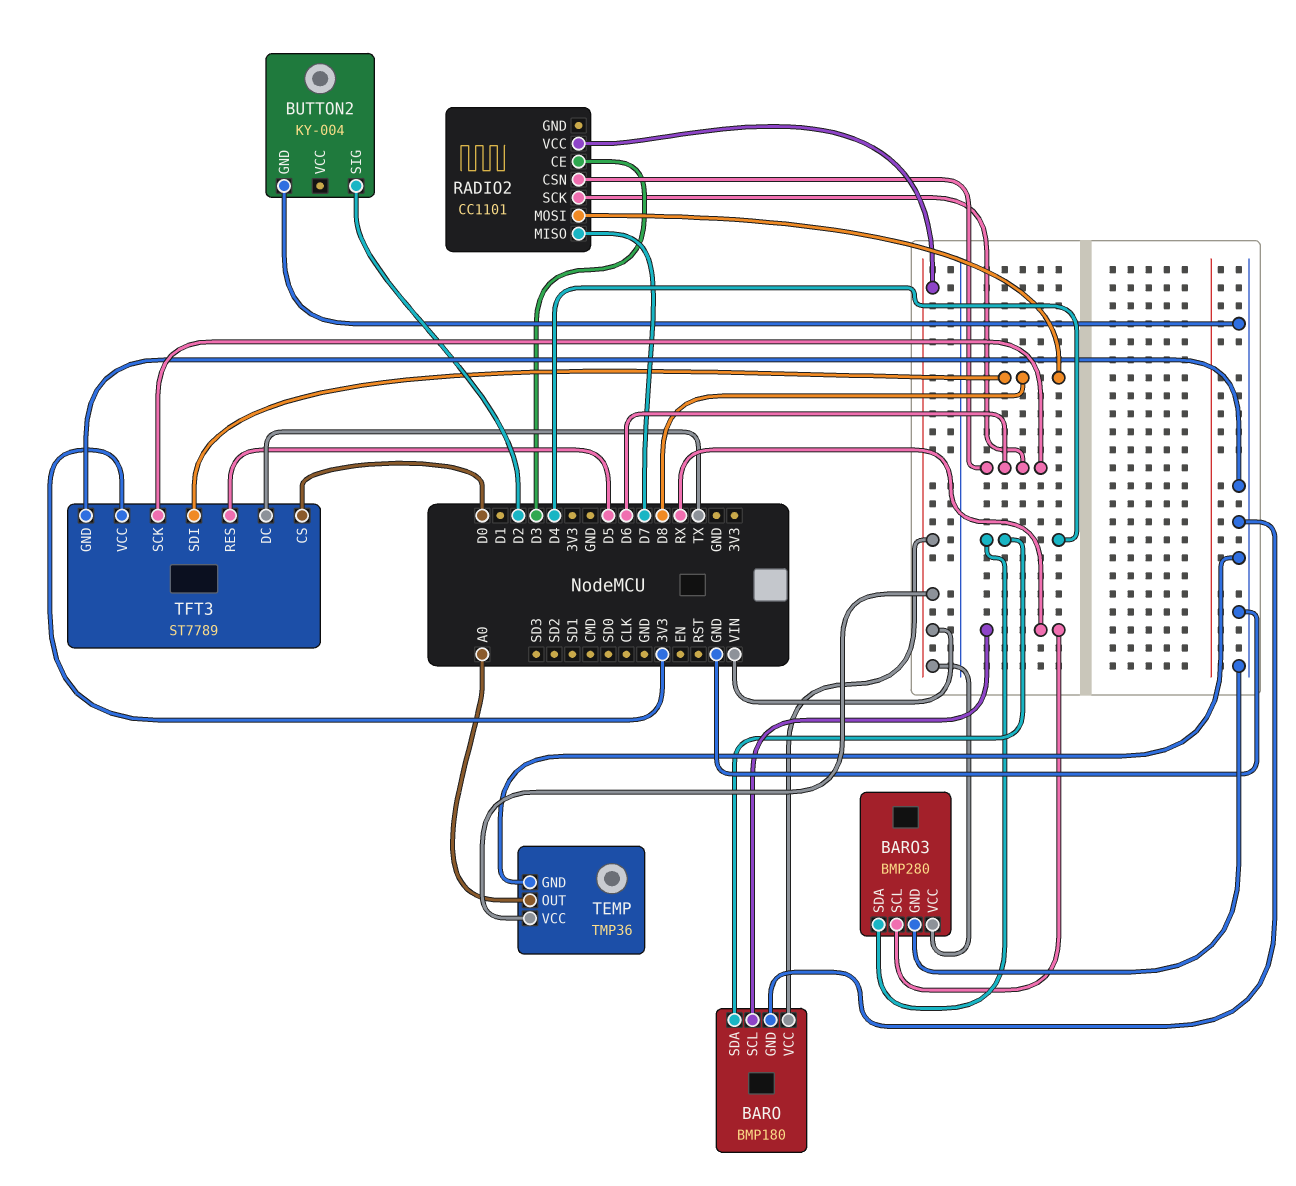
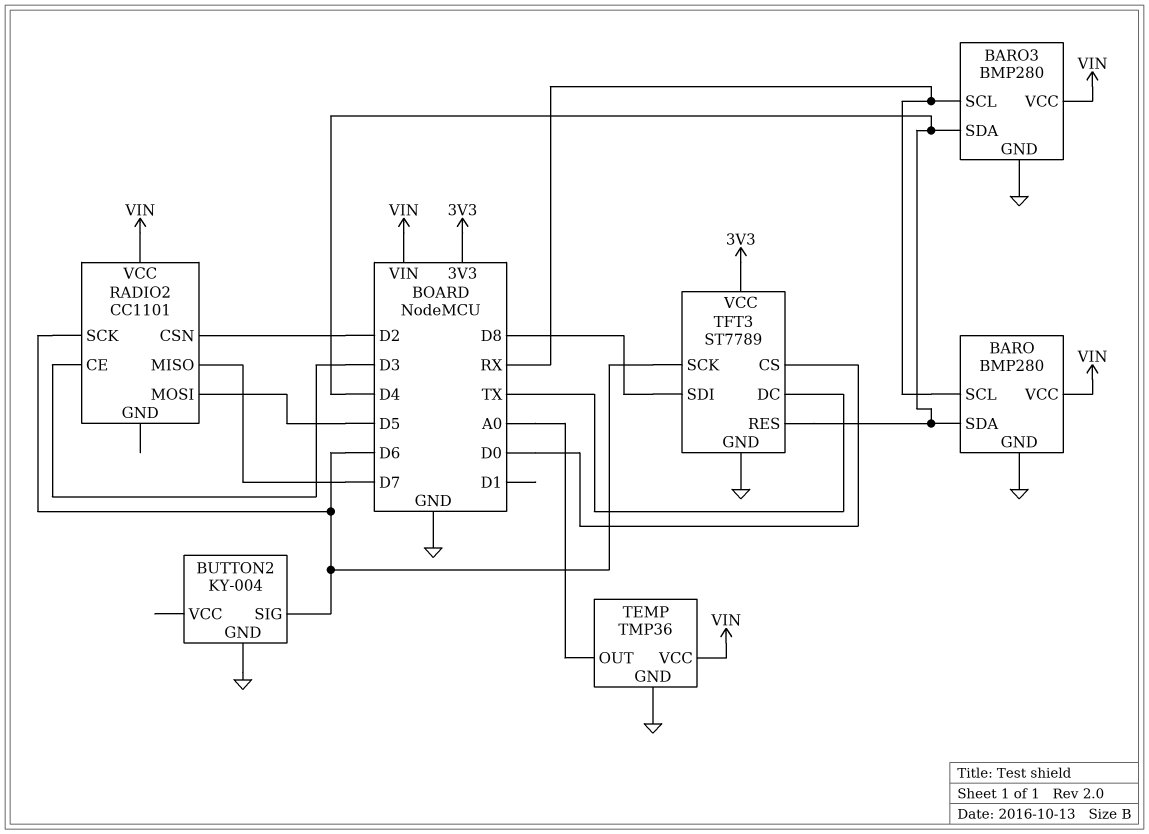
BARO: BMP180 -> BMP280
BUTTON2 pin SIG: D2 -> D6
RADIO2 pin CSN: D6 -> D2
RADIO2 pin MOSI: D8 -> D5
TFT3 pin RES: D5 -> D4

